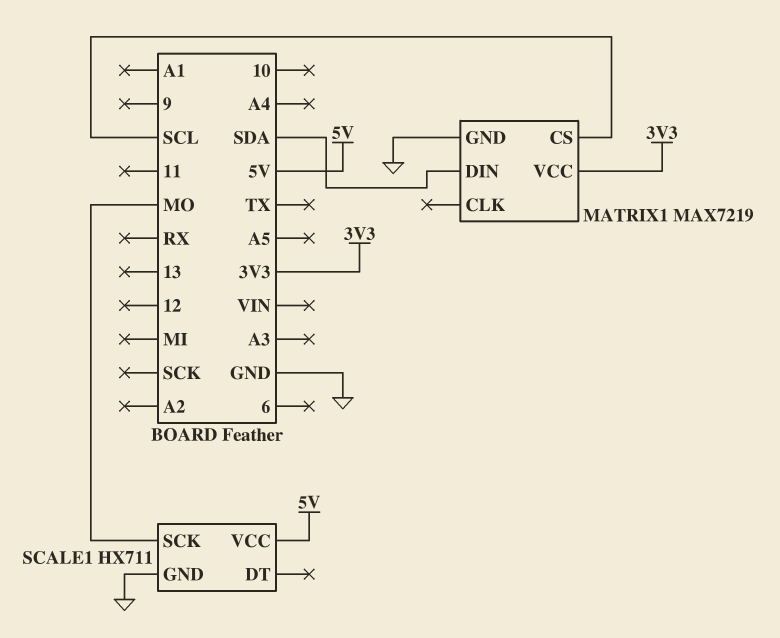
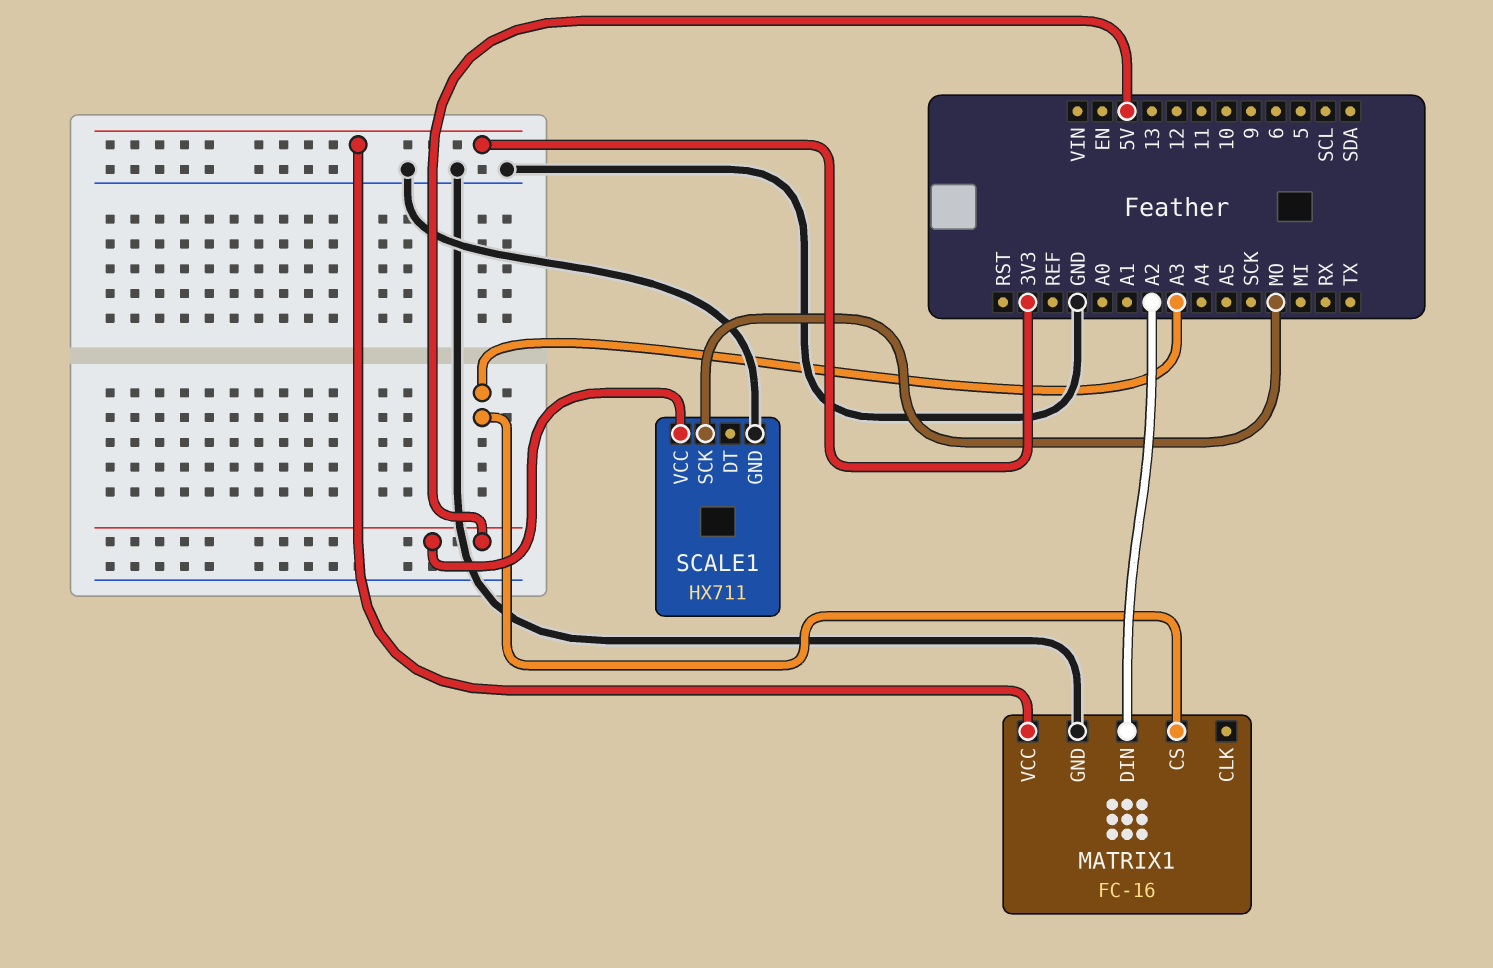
MATRIX1: MAX7219 -> FC-16
MATRIX1 pin CS: SCL -> A3
MATRIX1 pin DIN: SDA -> A2

